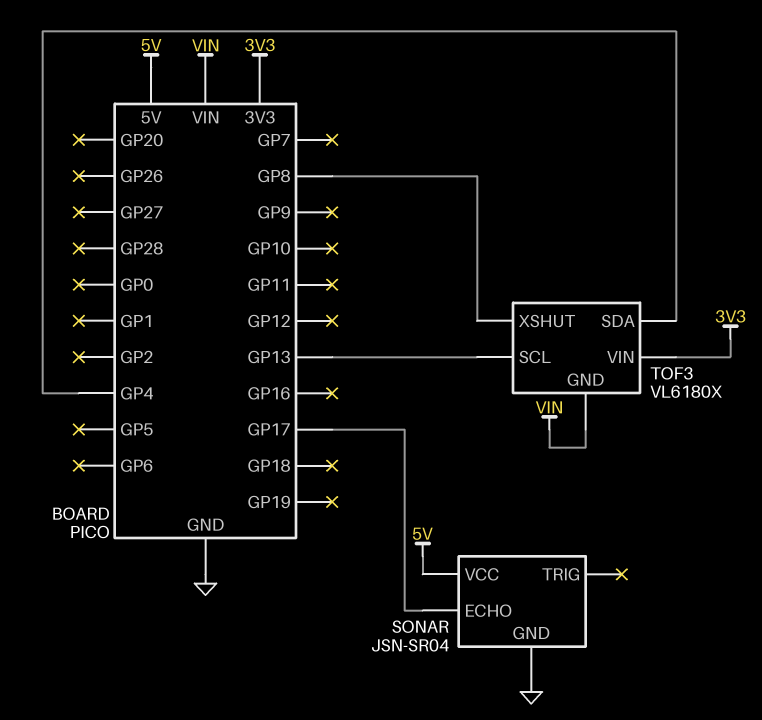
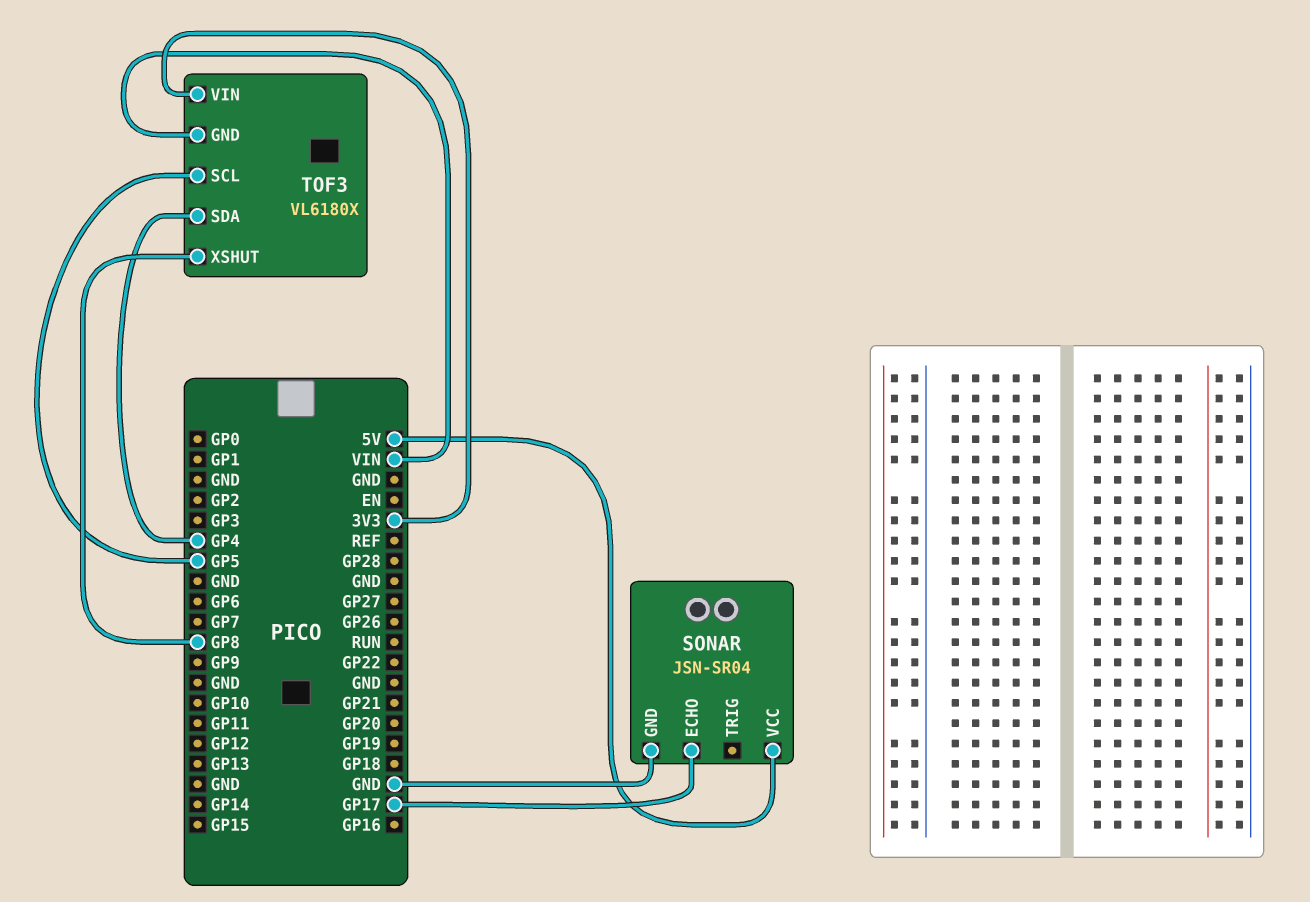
TOF3 pin SCL: GP13 -> GP5

